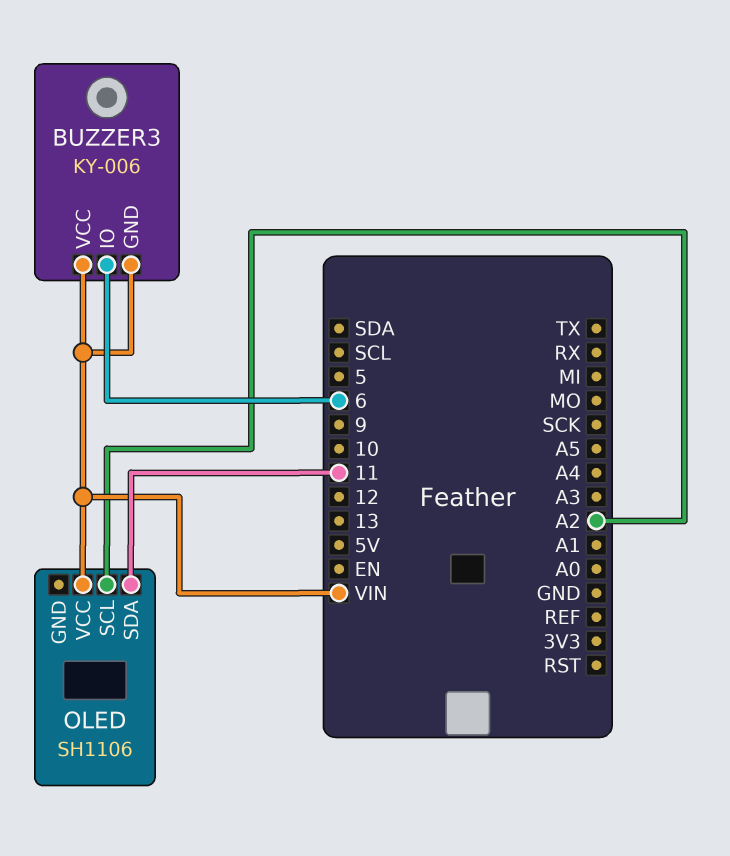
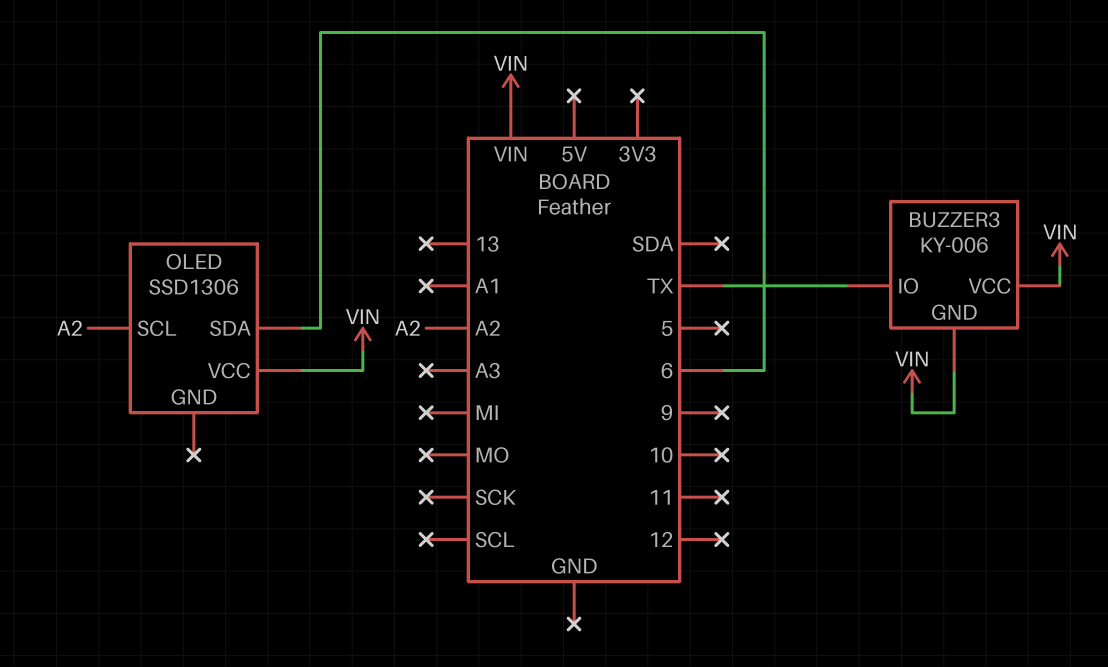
BUZZER3 pin IO: 6 -> TX
OLED: SH1106 -> SSD1306
OLED pin SDA: 11 -> 6

